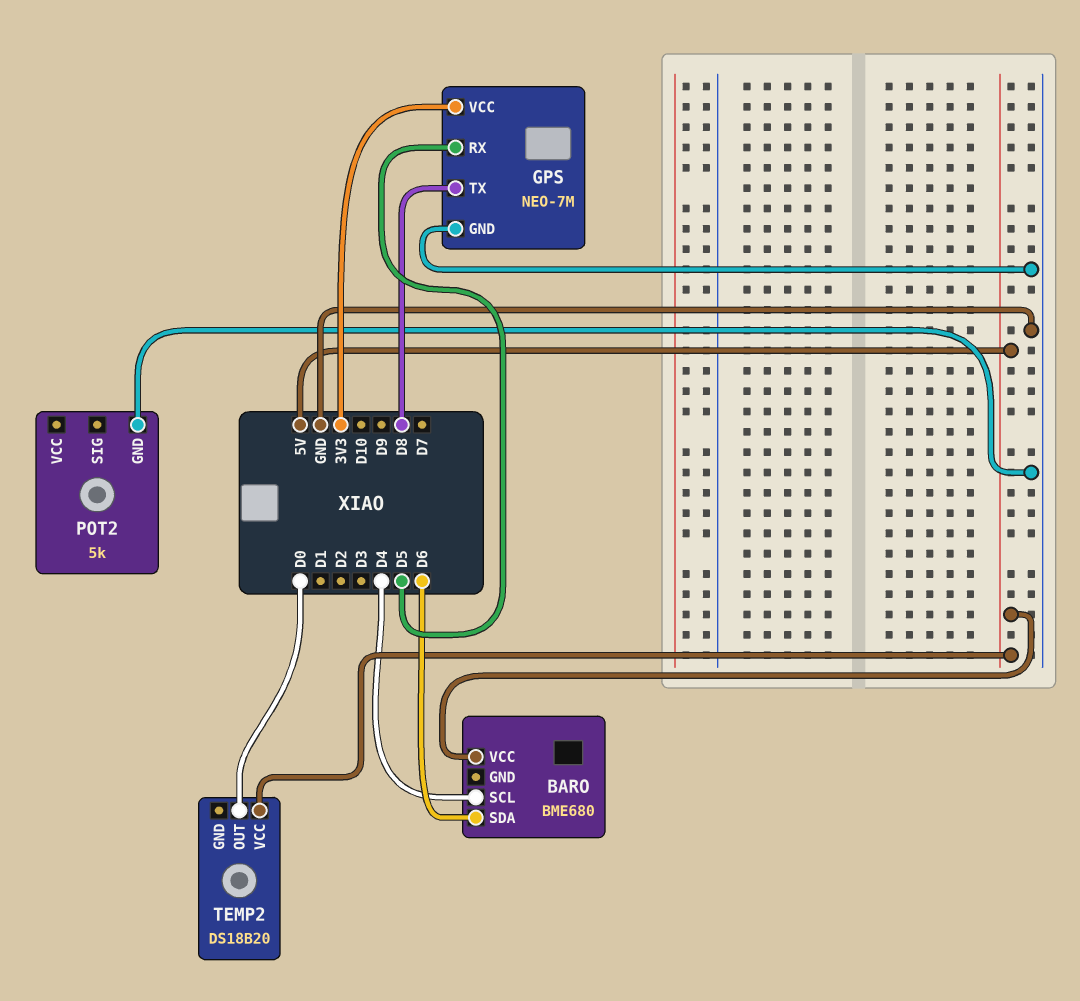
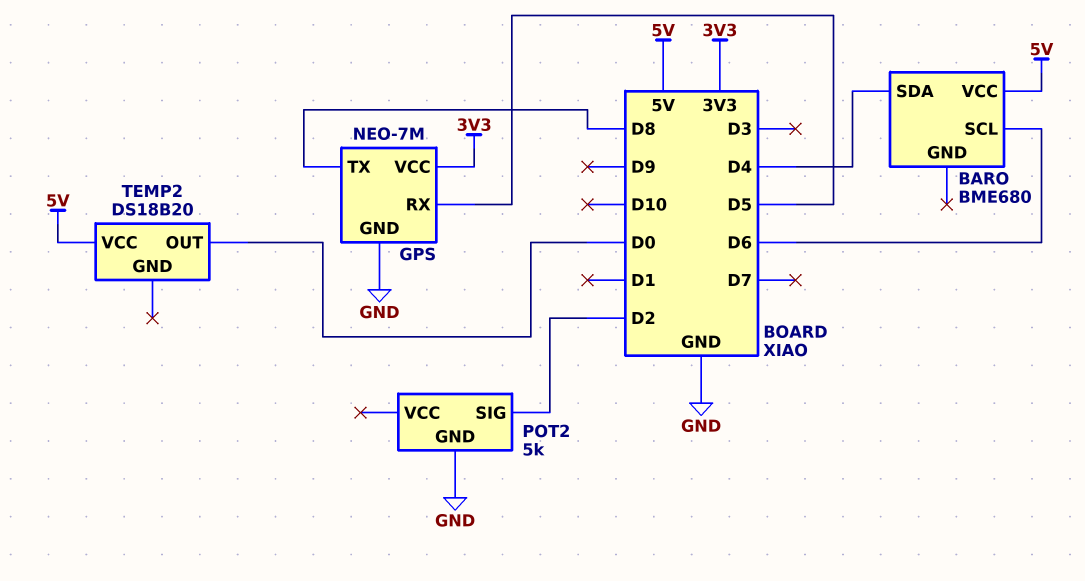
BARO pin SCL: D4 -> D6
BARO pin SDA: D6 -> D4
POT2 pin SIG: none -> D2

